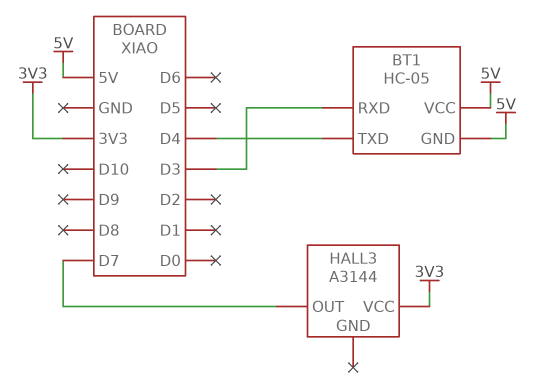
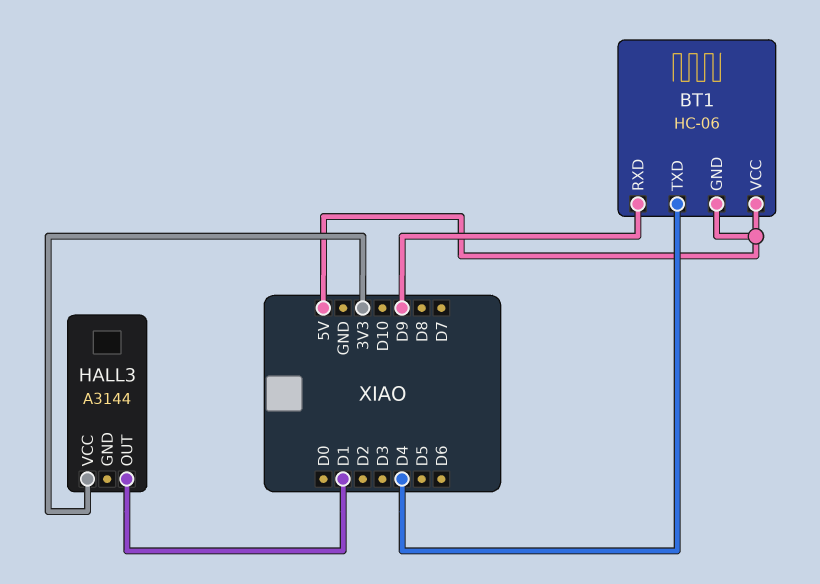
BT1: HC-05 -> HC-06
BT1 pin RXD: D3 -> D9
HALL3 pin OUT: D7 -> D1

